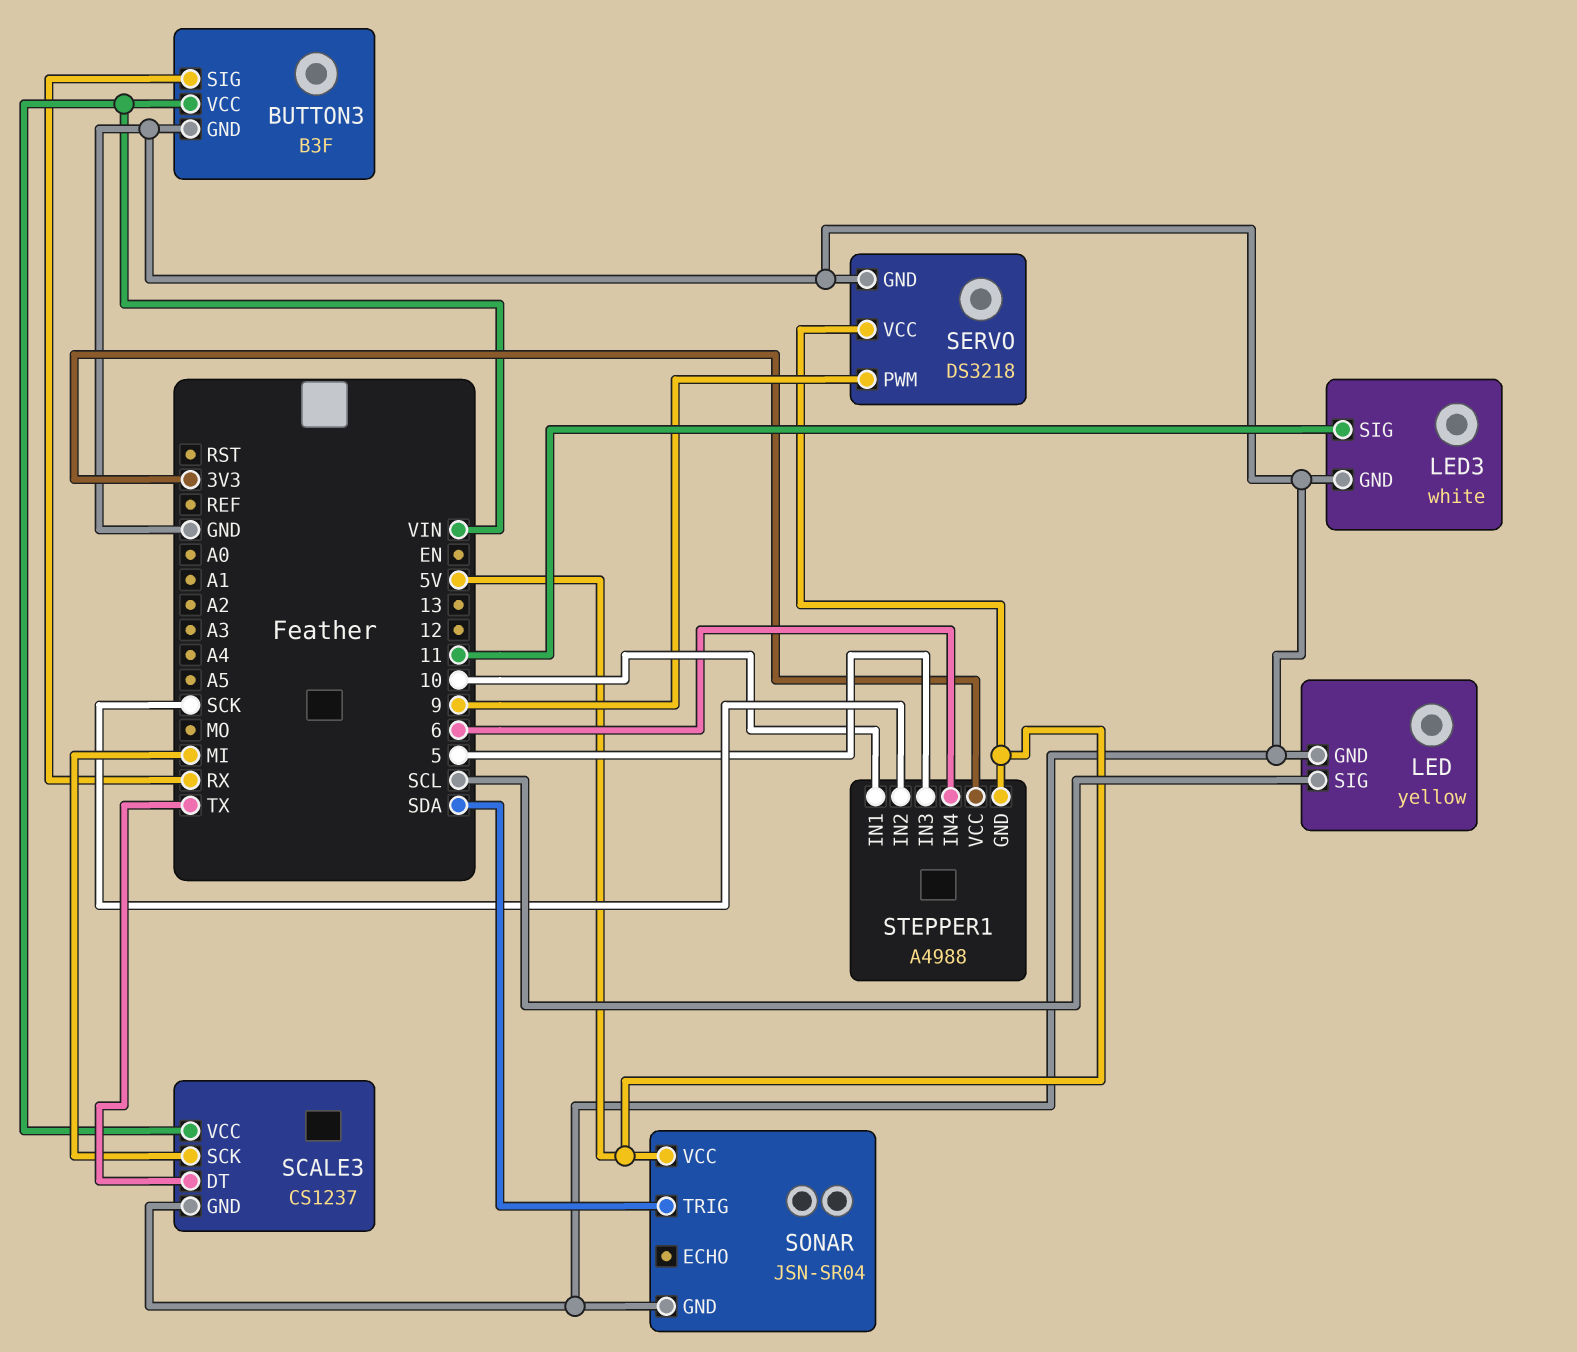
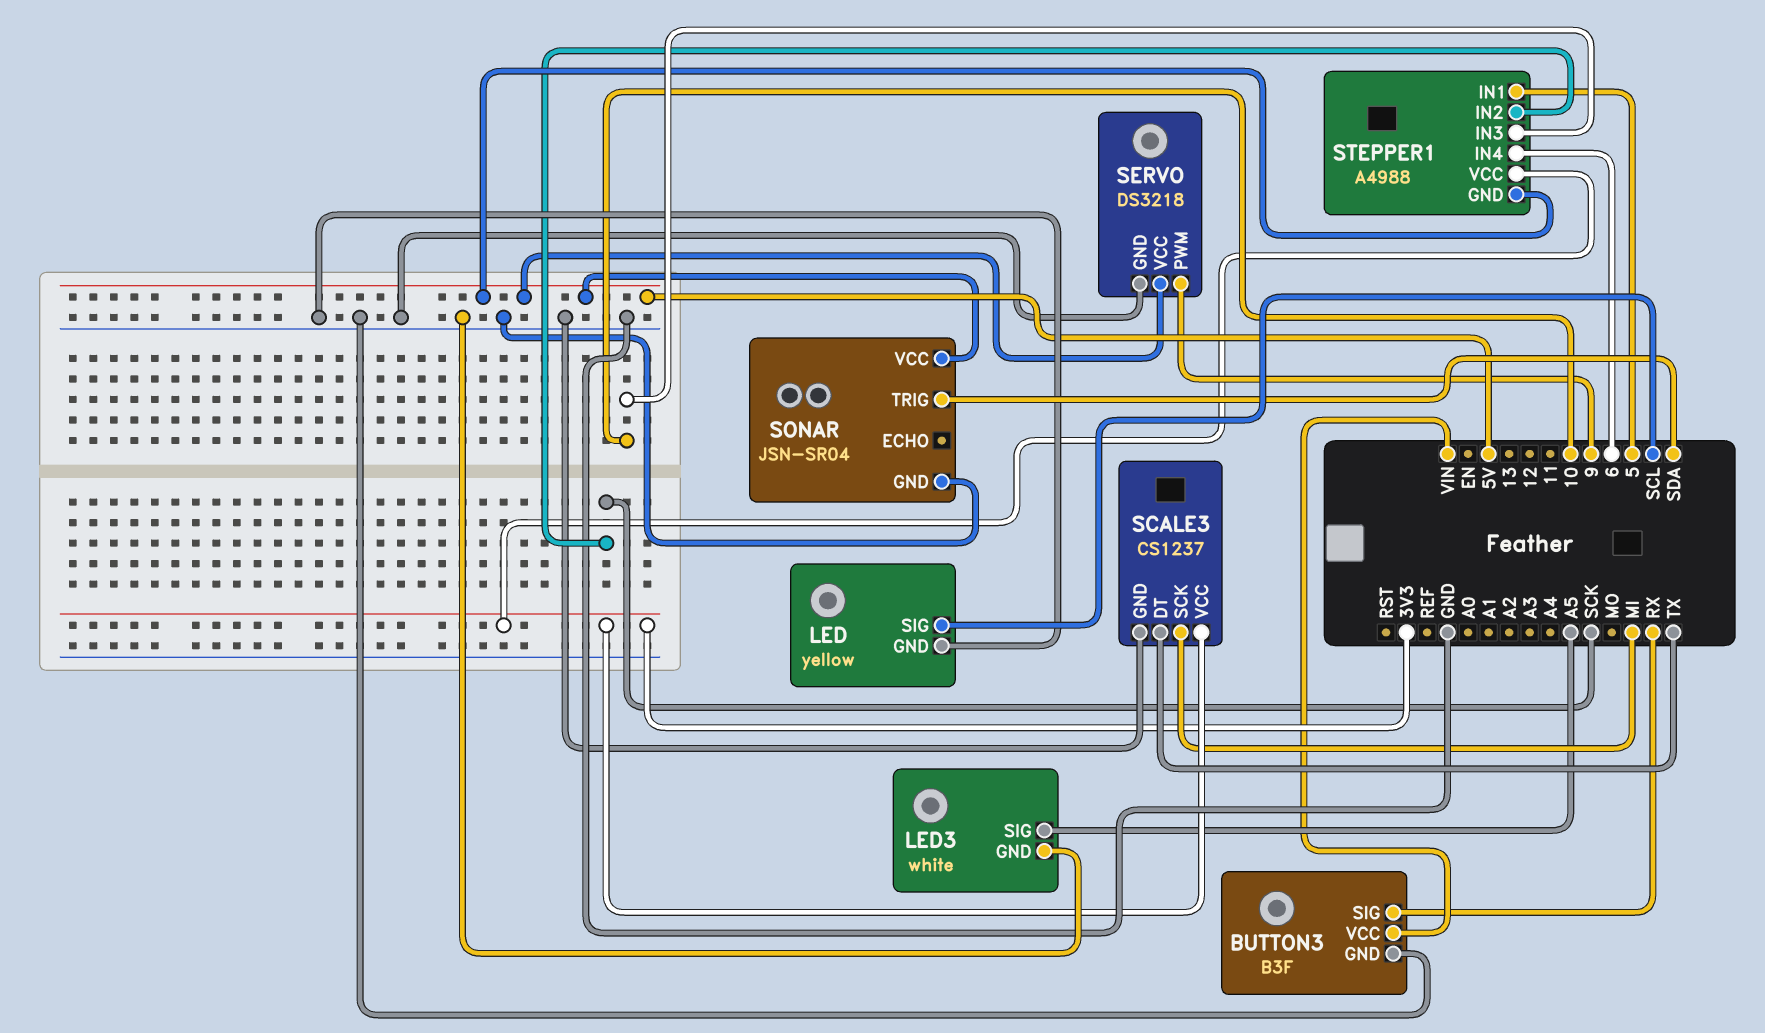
LED3 pin SIG: 11 -> A5
SCALE3 pin VCC: VIN -> 3V3
STEPPER1 pin IN1: 10 -> 5
STEPPER1 pin IN3: 5 -> 10

